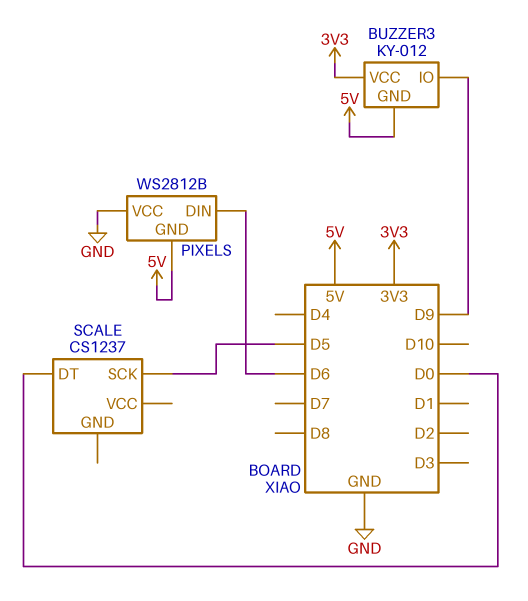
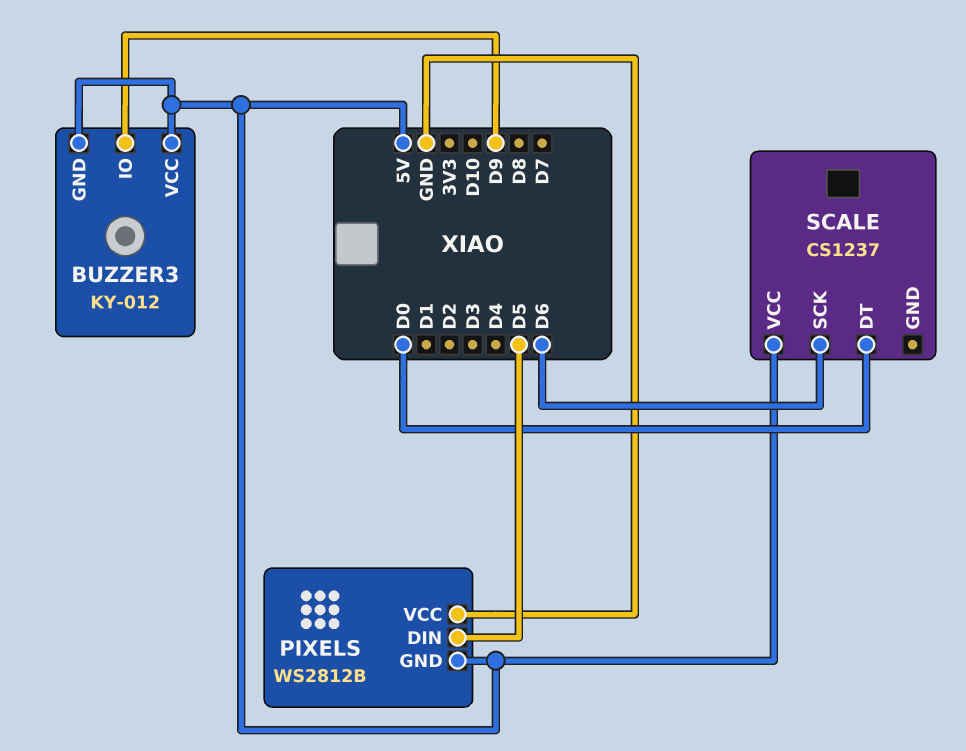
BUZZER3 pin VCC: 3V3 -> 5V
PIXELS pin DIN: D6 -> D5
SCALE pin SCK: D5 -> D6
SCALE pin VCC: none -> 5V

